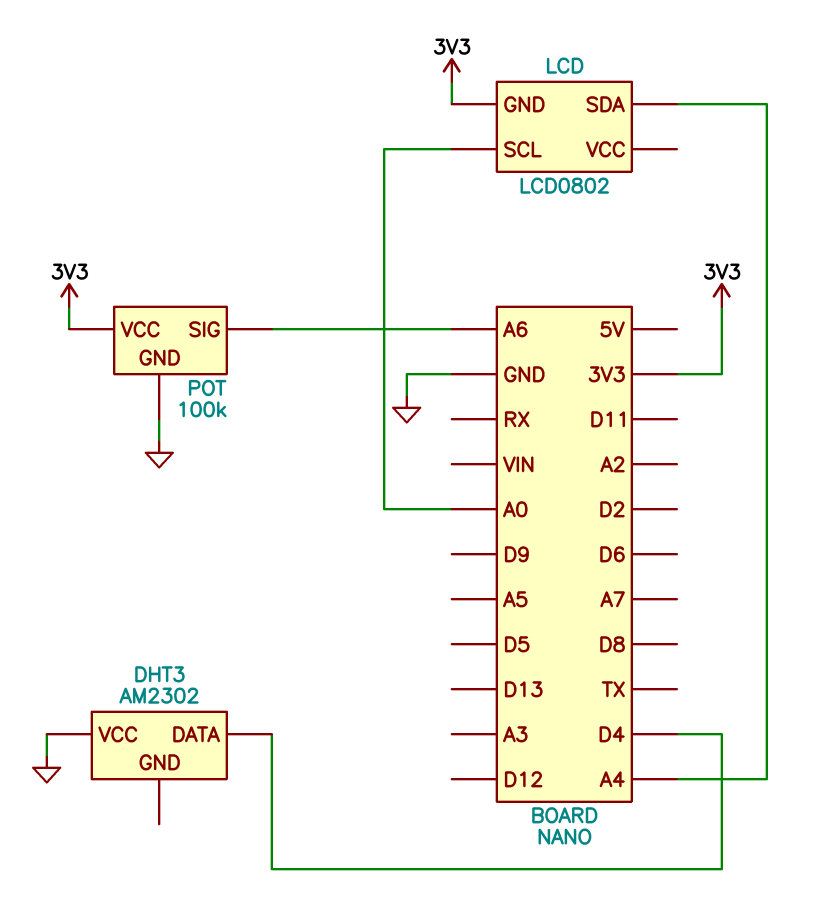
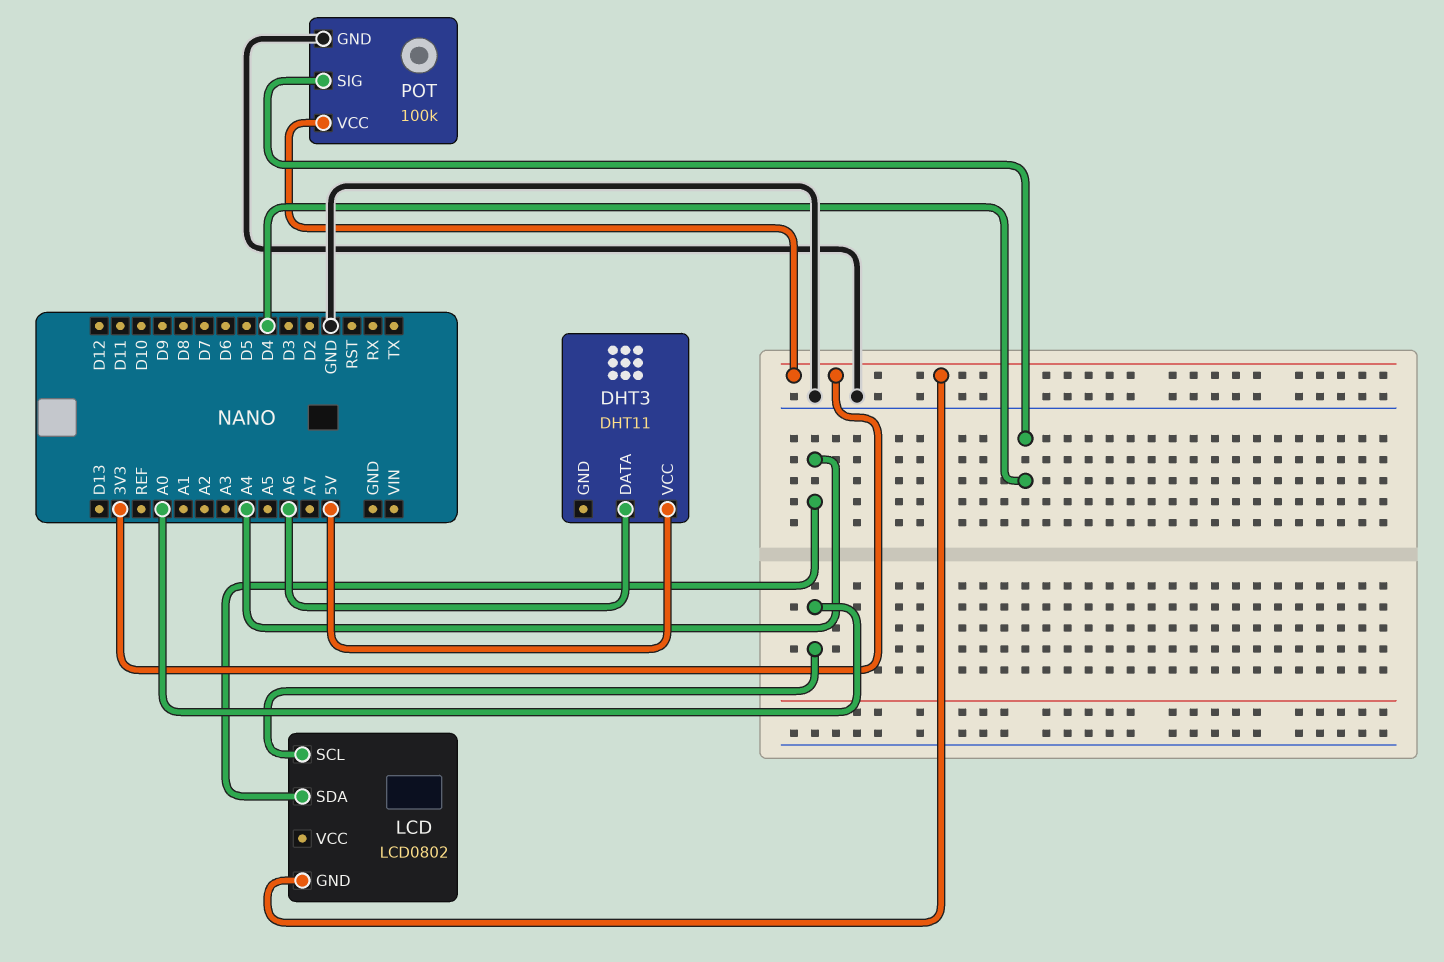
DHT3: AM2302 -> DHT11
DHT3 pin DATA: D4 -> A6
DHT3 pin VCC: GND -> 5V
POT pin SIG: A6 -> D4

